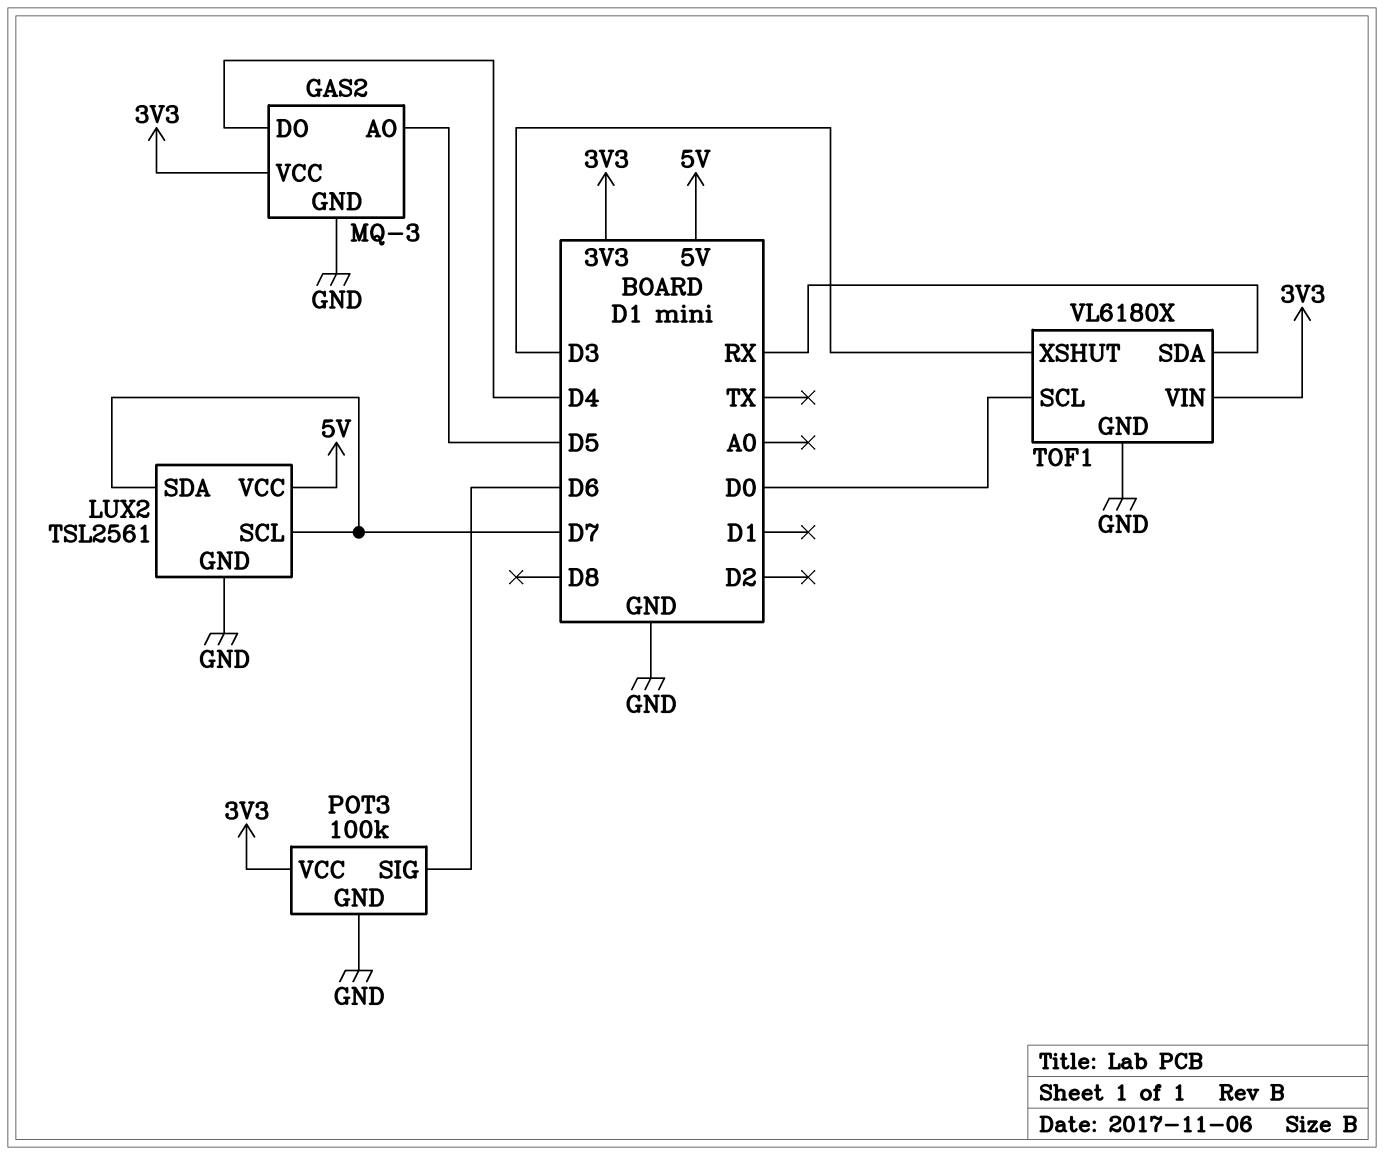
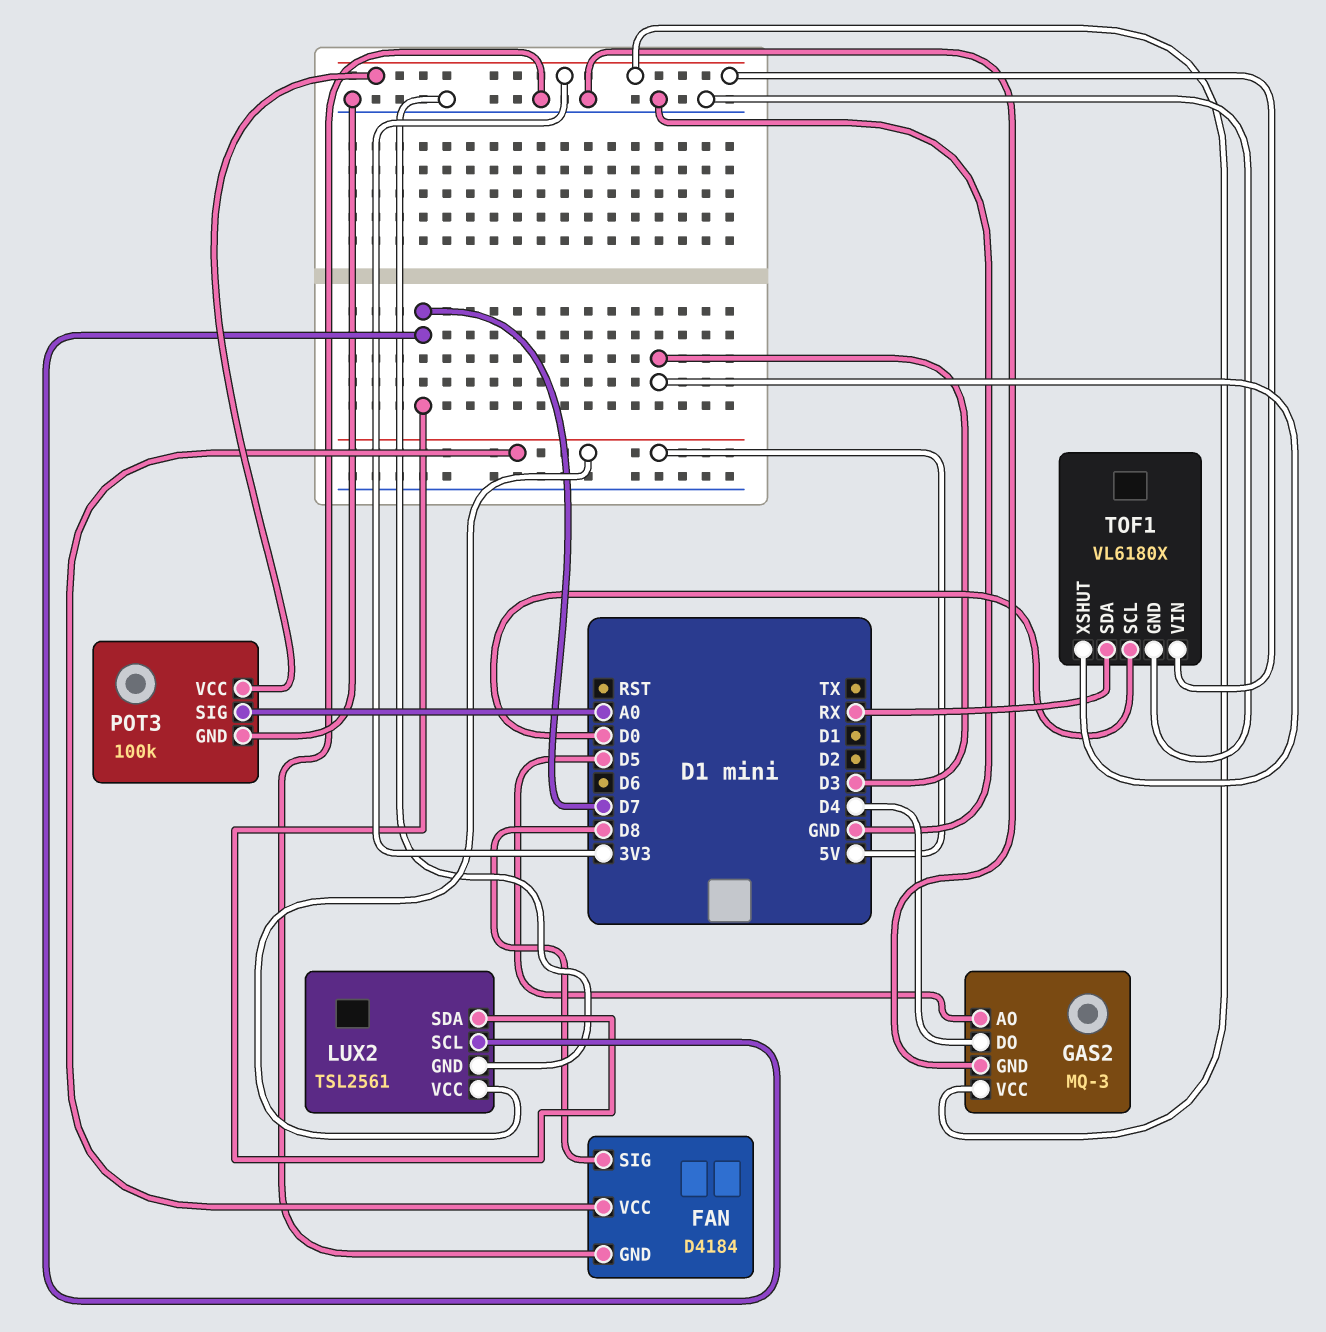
FAN: none -> D4184
FAN pin GND: none -> GND
FAN pin SIG: none -> D8
FAN pin VCC: none -> 5V
POT3 pin SIG: D6 -> A0

